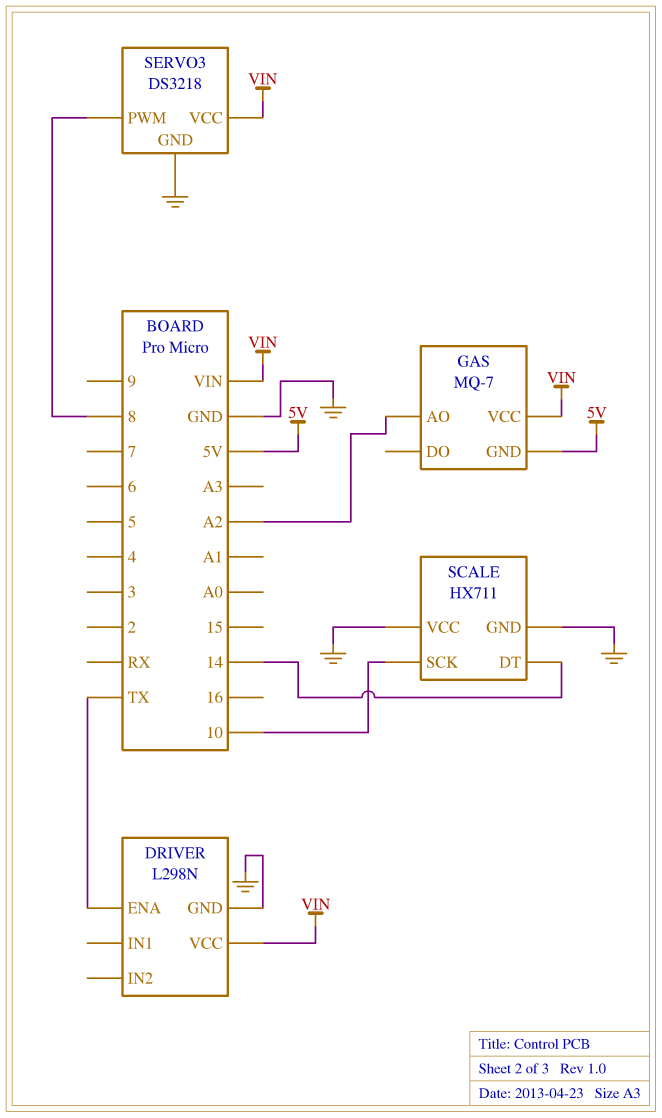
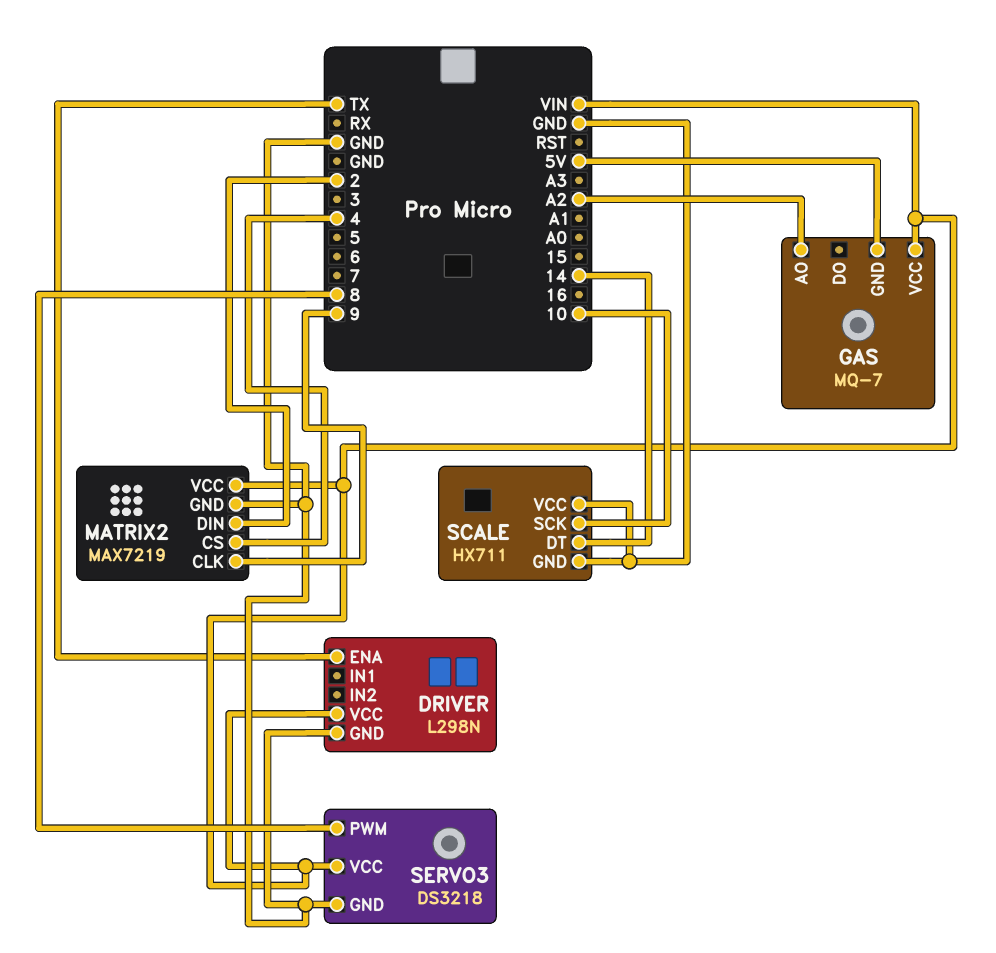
MATRIX2: none -> MAX7219
MATRIX2 pin CLK: none -> 9
MATRIX2 pin CS: none -> 4
MATRIX2 pin DIN: none -> 2
MATRIX2 pin GND: none -> GND
MATRIX2 pin VCC: none -> VIN

